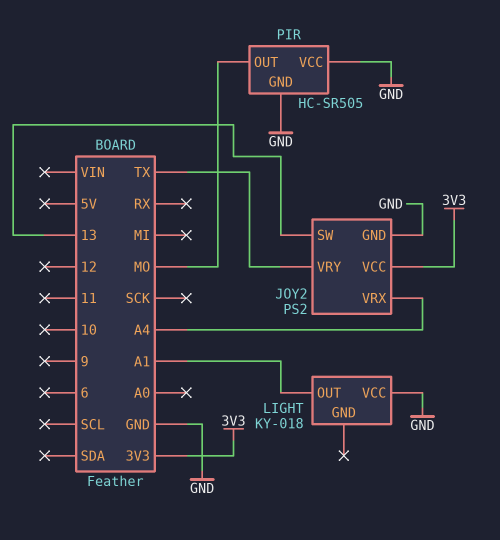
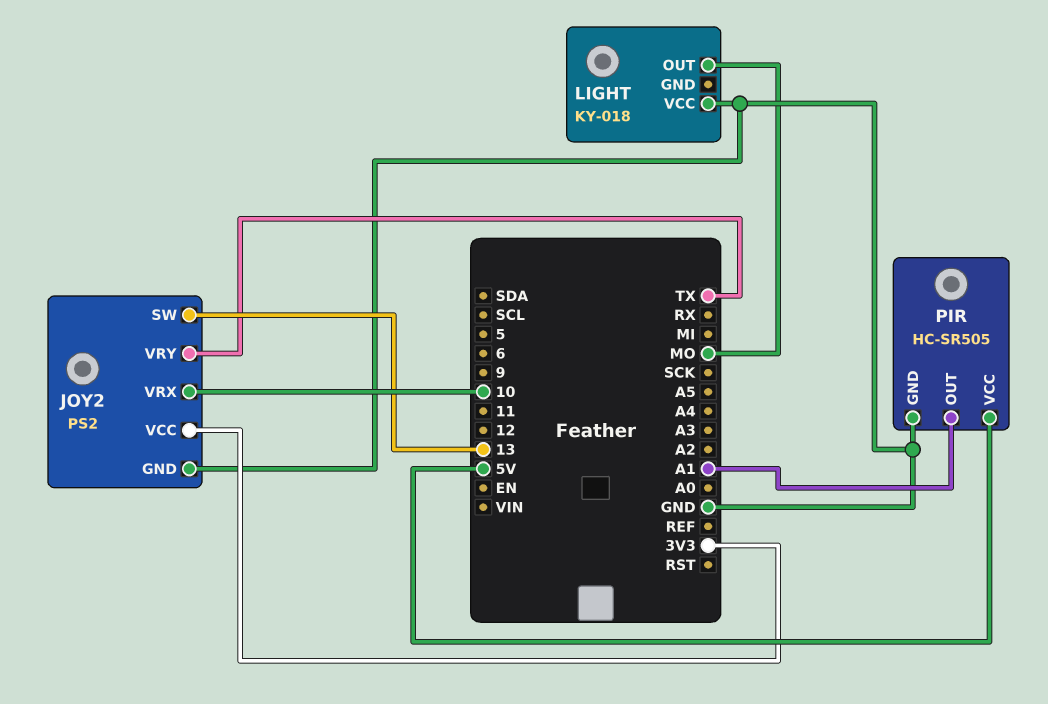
JOY2 pin VRX: A4 -> 10
LIGHT pin OUT: A1 -> MO
PIR pin OUT: MO -> A1
PIR pin VCC: GND -> 5V

